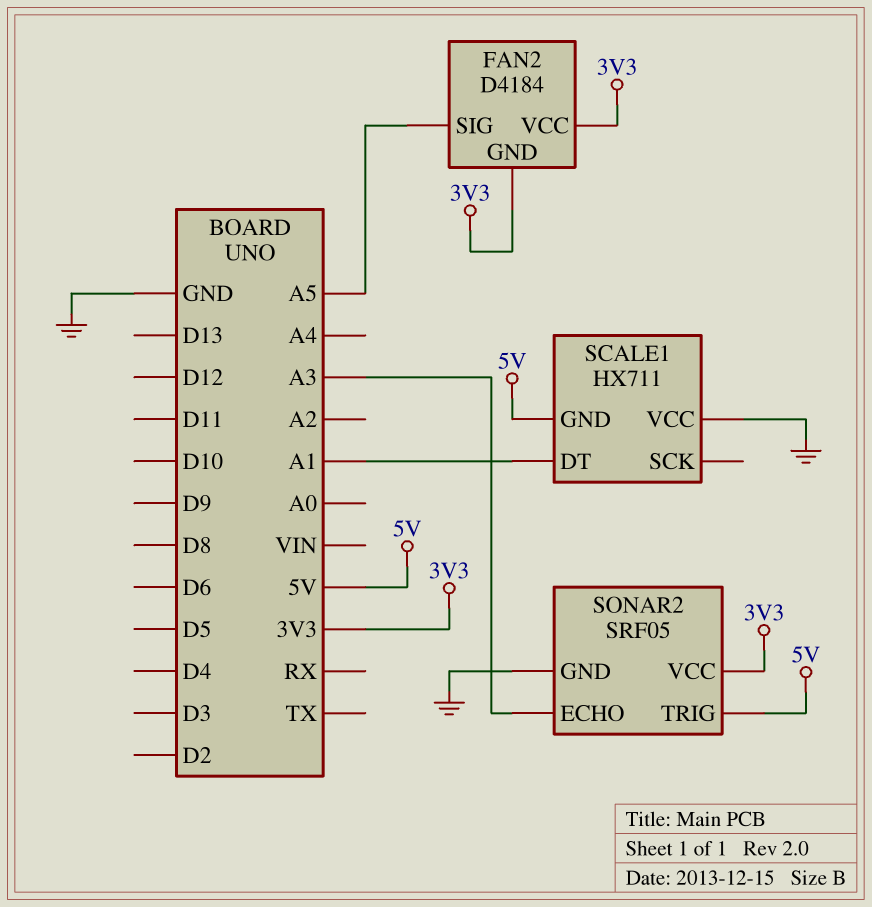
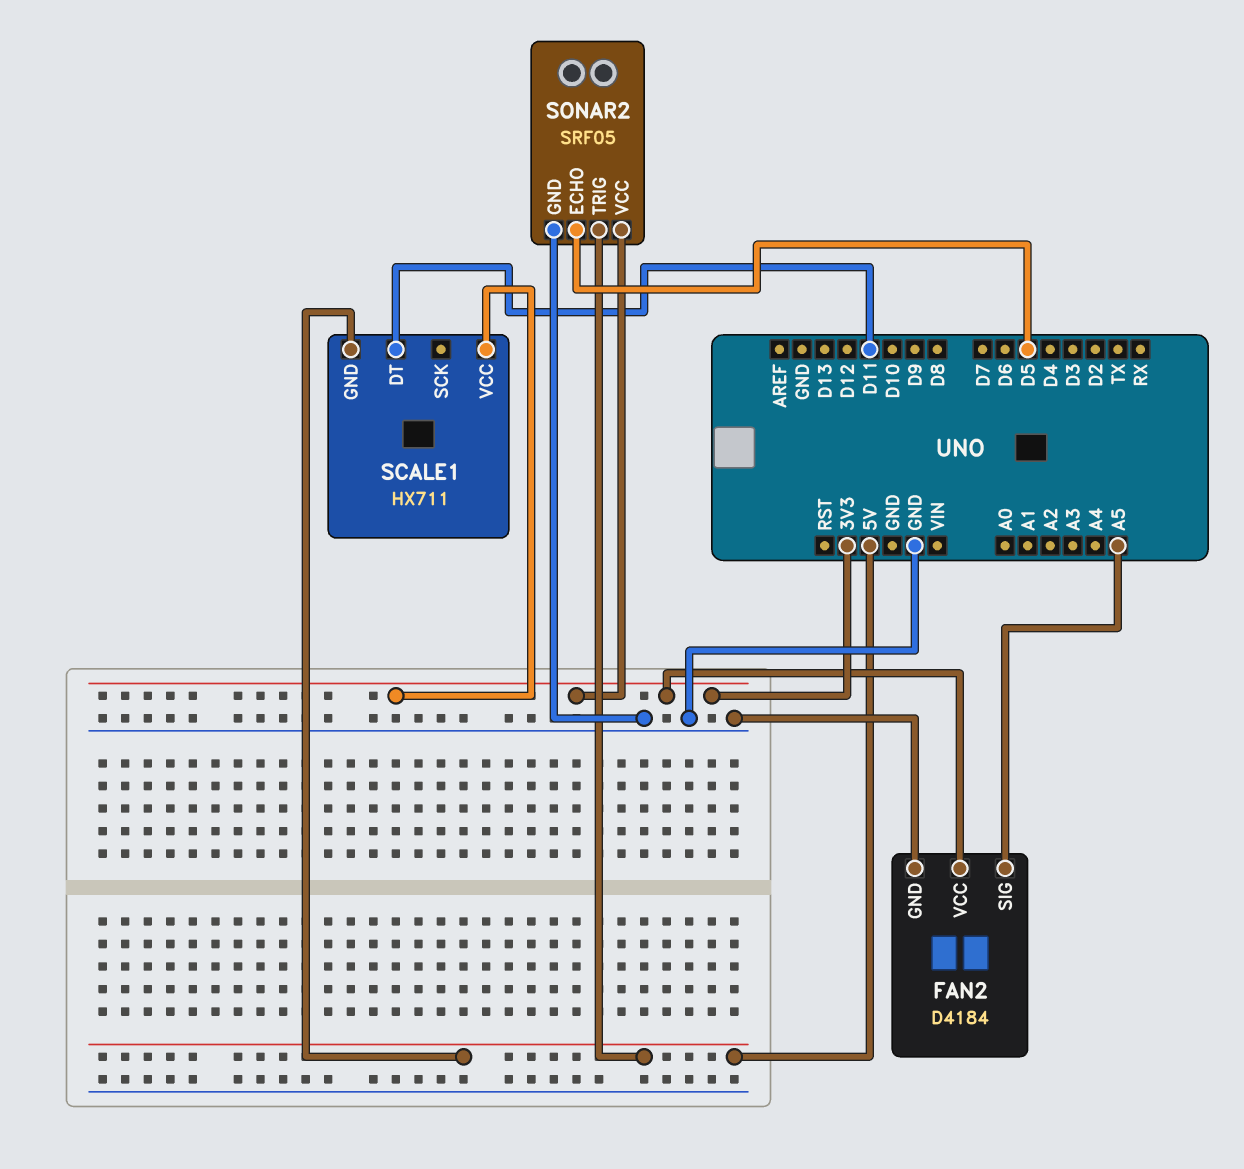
FAN2 pin GND: 3V3 -> GND
SCALE1 pin DT: A1 -> D11
SCALE1 pin VCC: GND -> 3V3
SONAR2 pin ECHO: A3 -> D5

